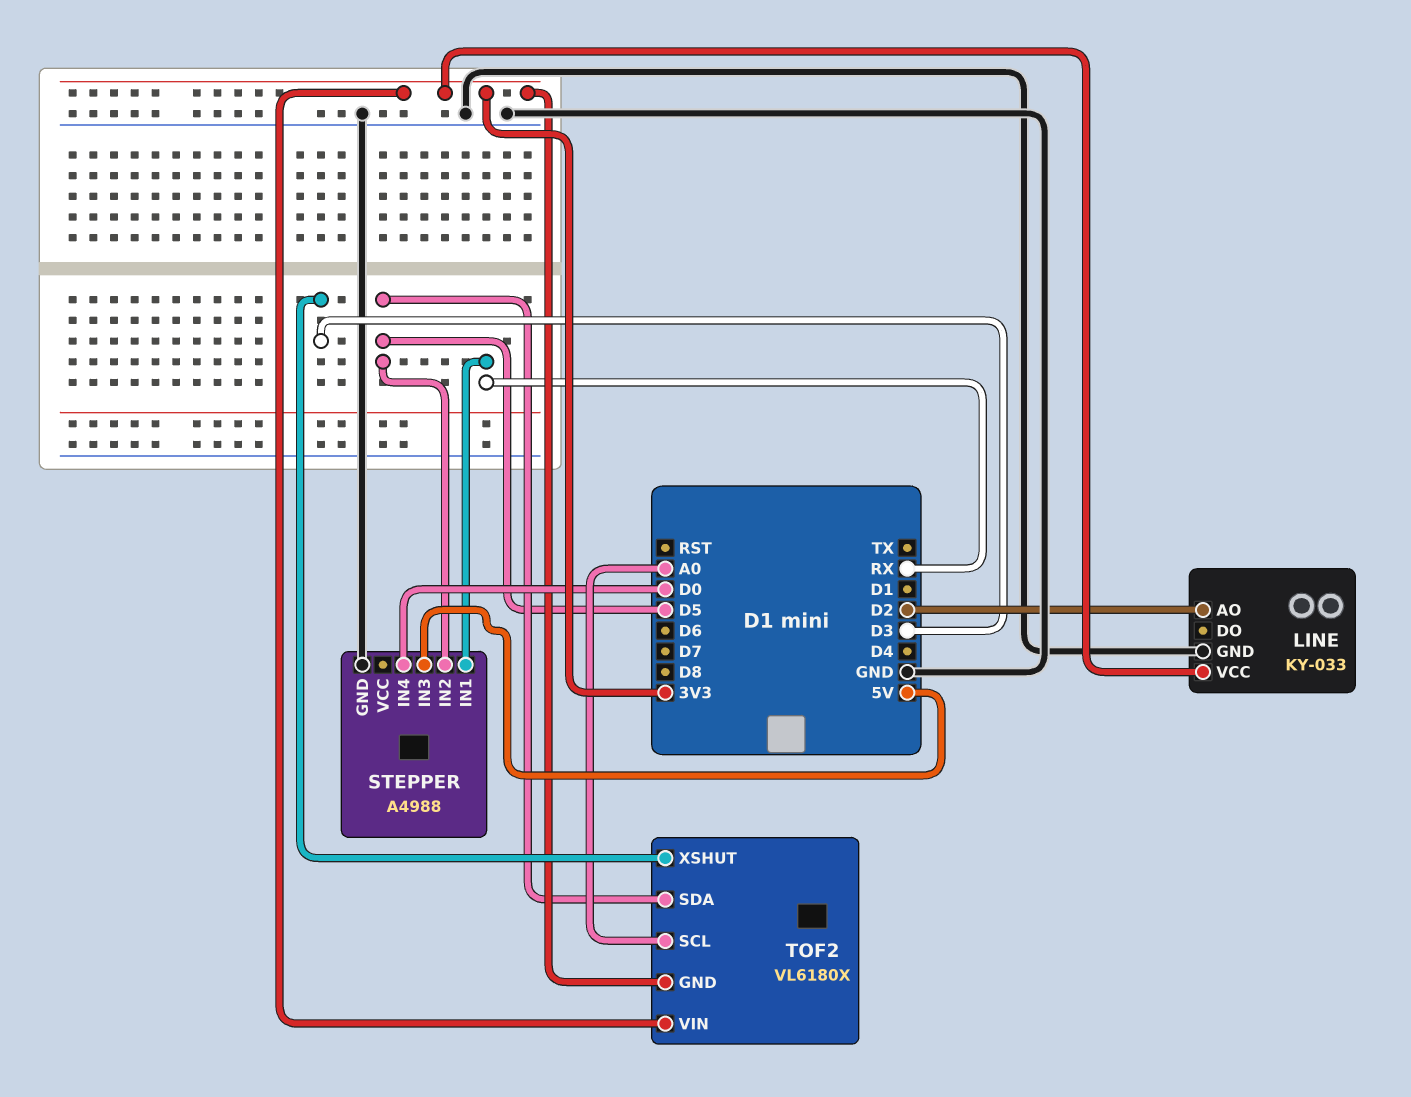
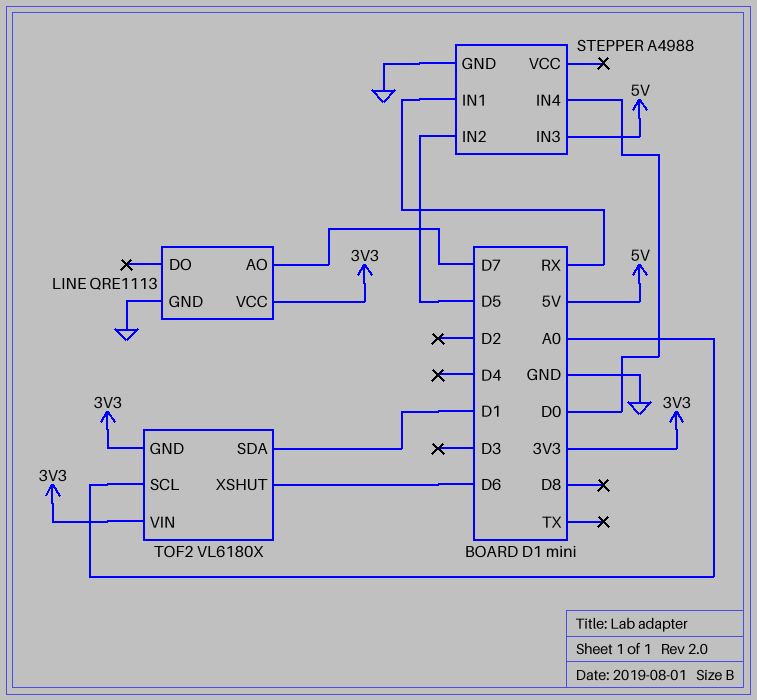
LINE: KY-033 -> QRE1113
LINE pin AO: D2 -> D7
TOF2 pin SDA: D5 -> D1
TOF2 pin XSHUT: D3 -> D6

